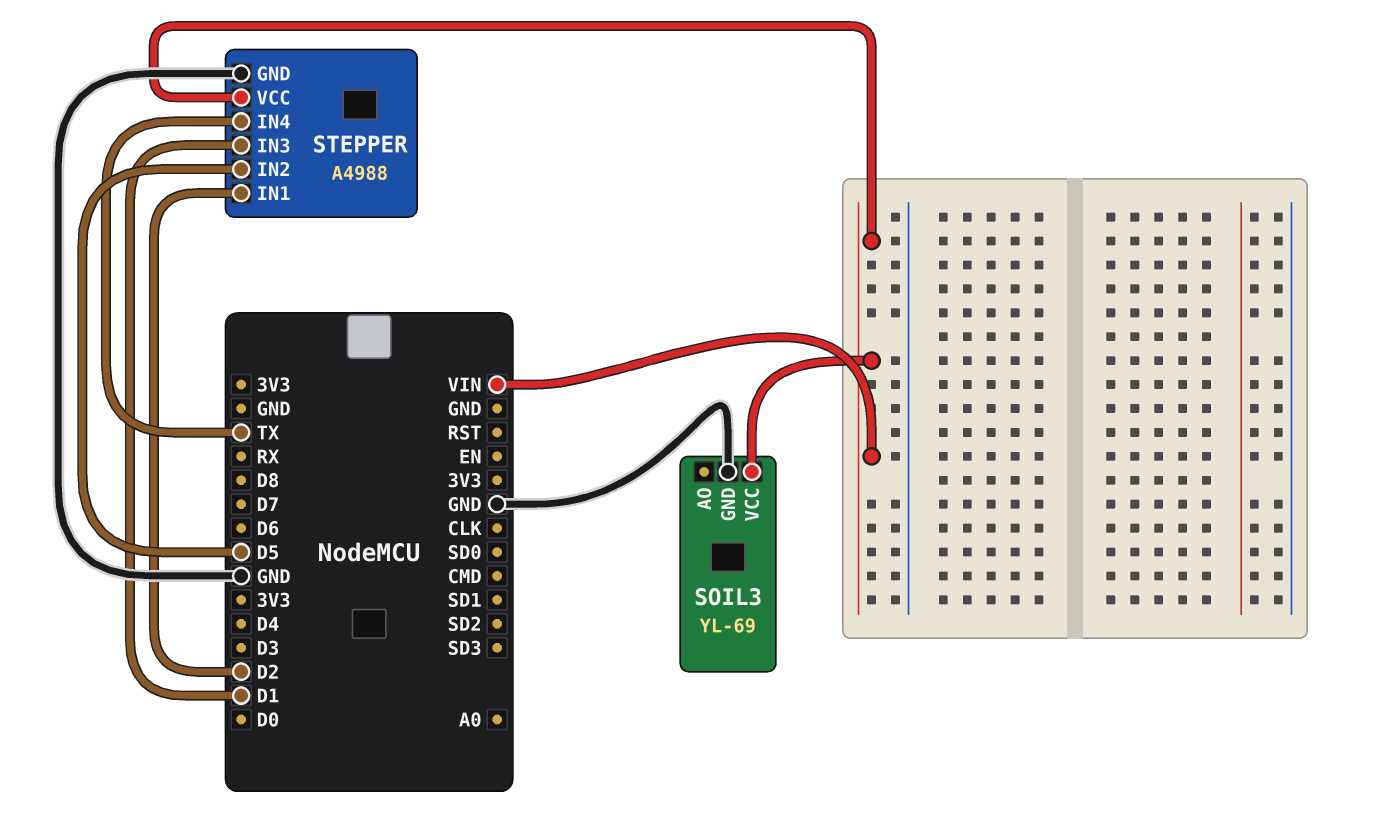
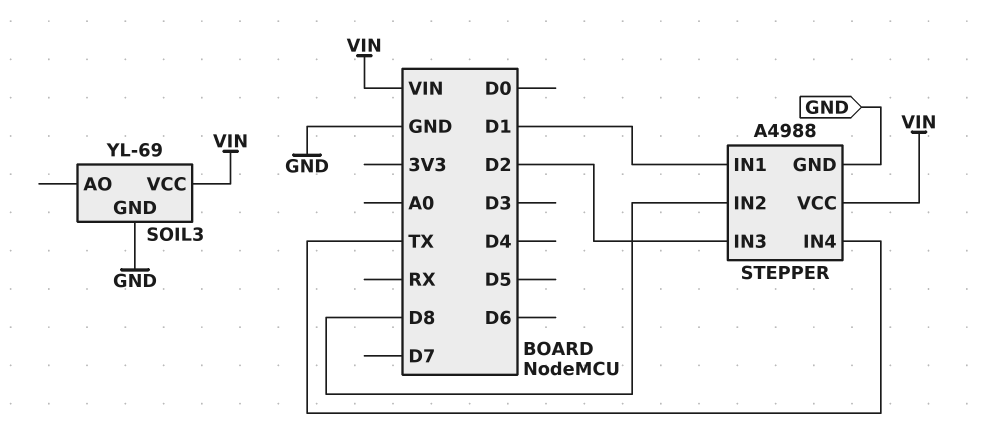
STEPPER pin IN1: D2 -> D1
STEPPER pin IN2: D5 -> D8
STEPPER pin IN3: D1 -> D2

